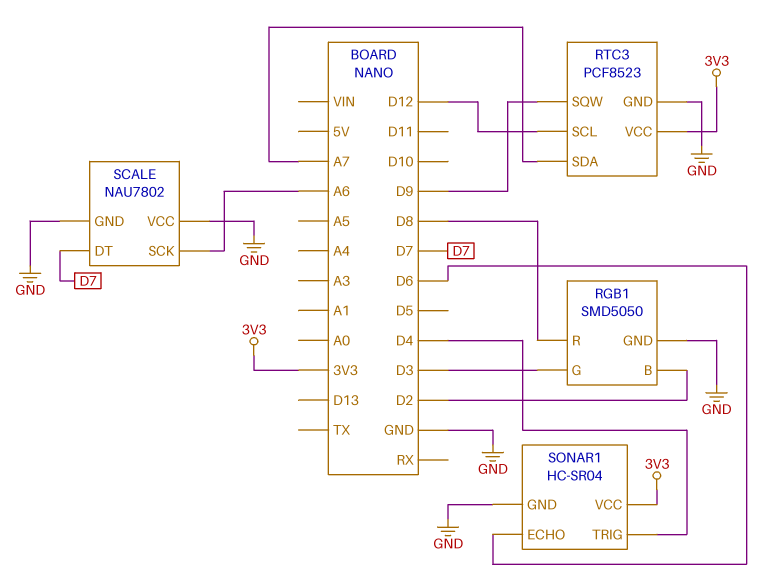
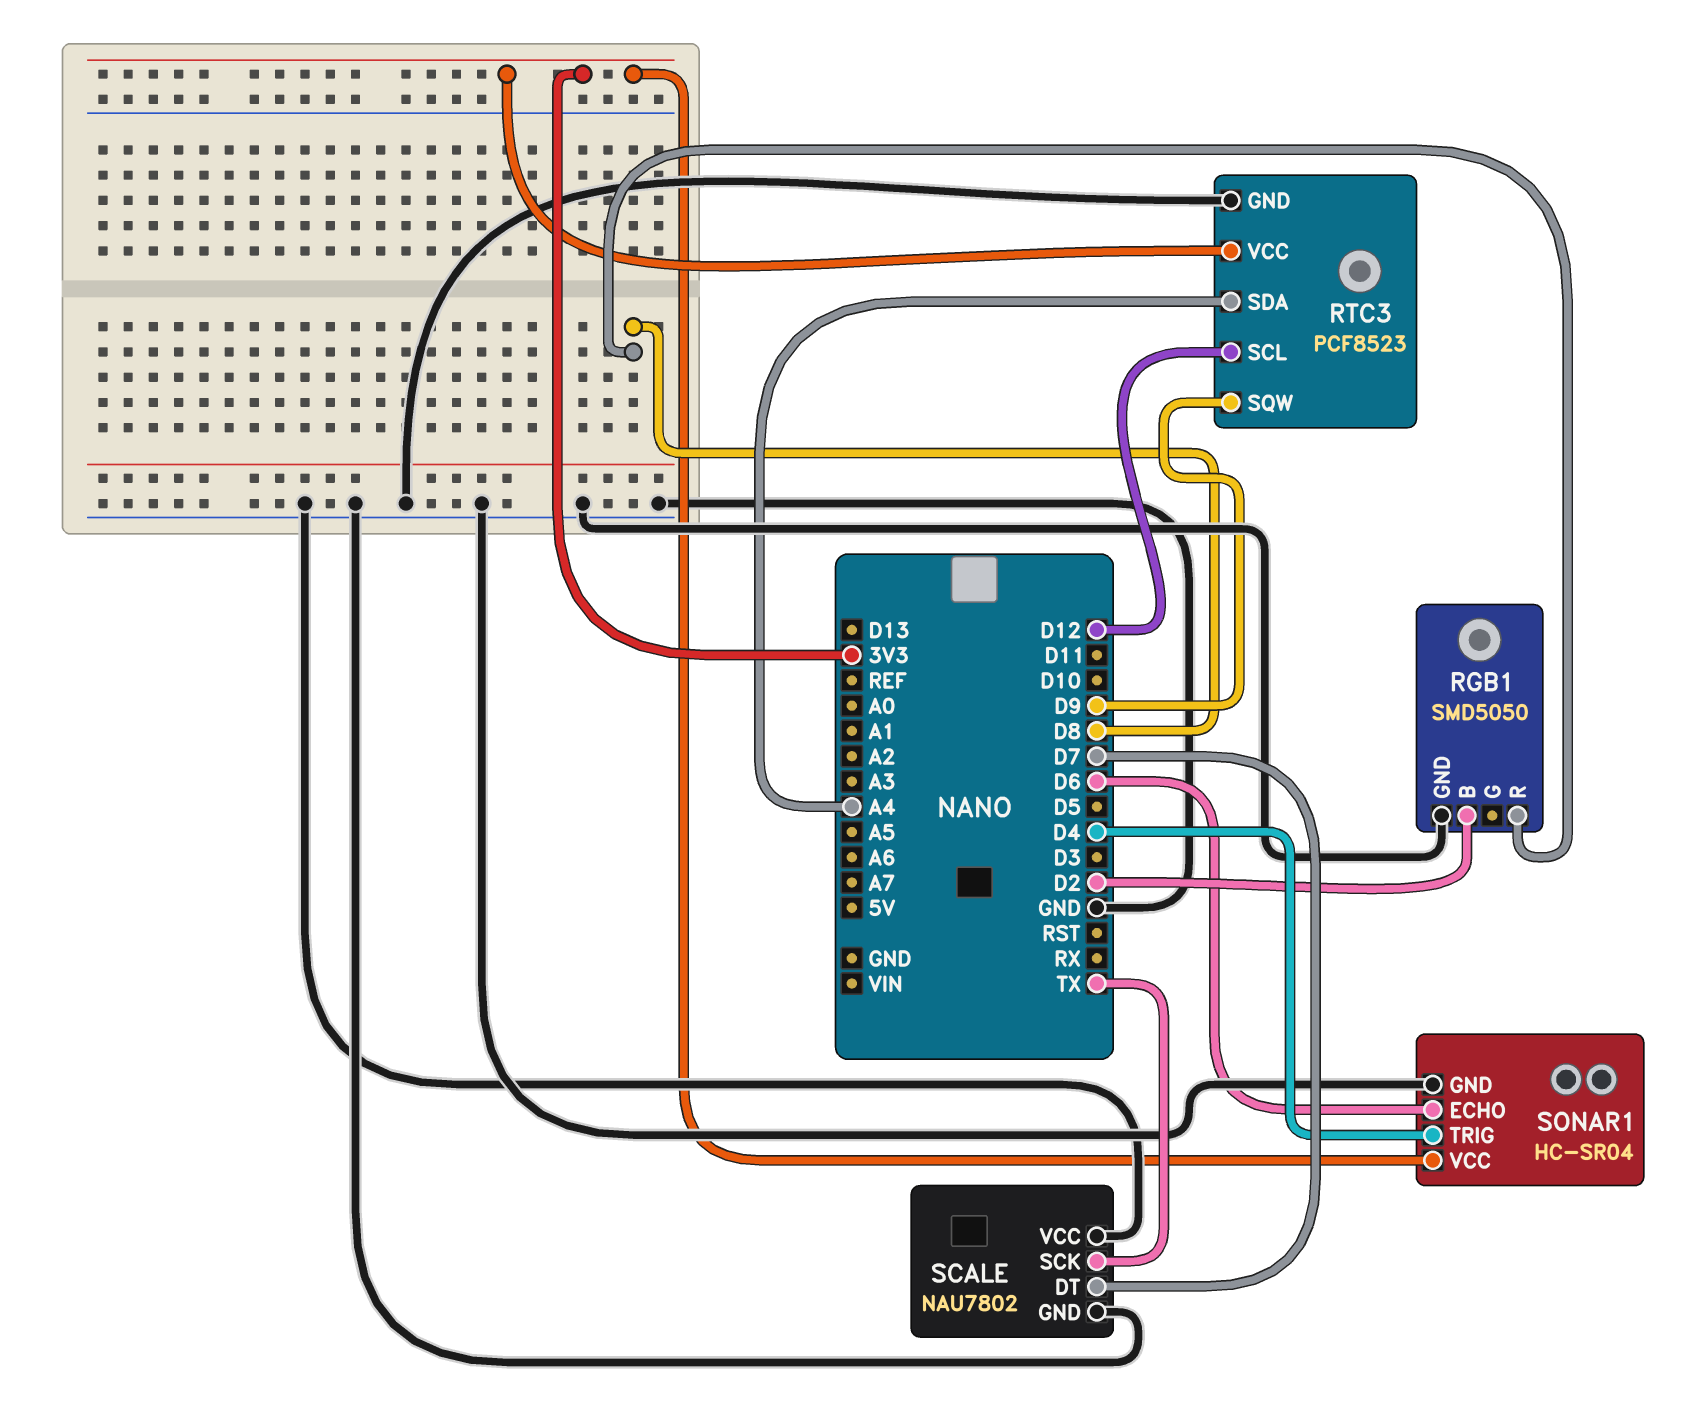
RGB1 pin G: D3 -> none
RTC3 pin SDA: A7 -> A4
SCALE pin SCK: A6 -> TX

